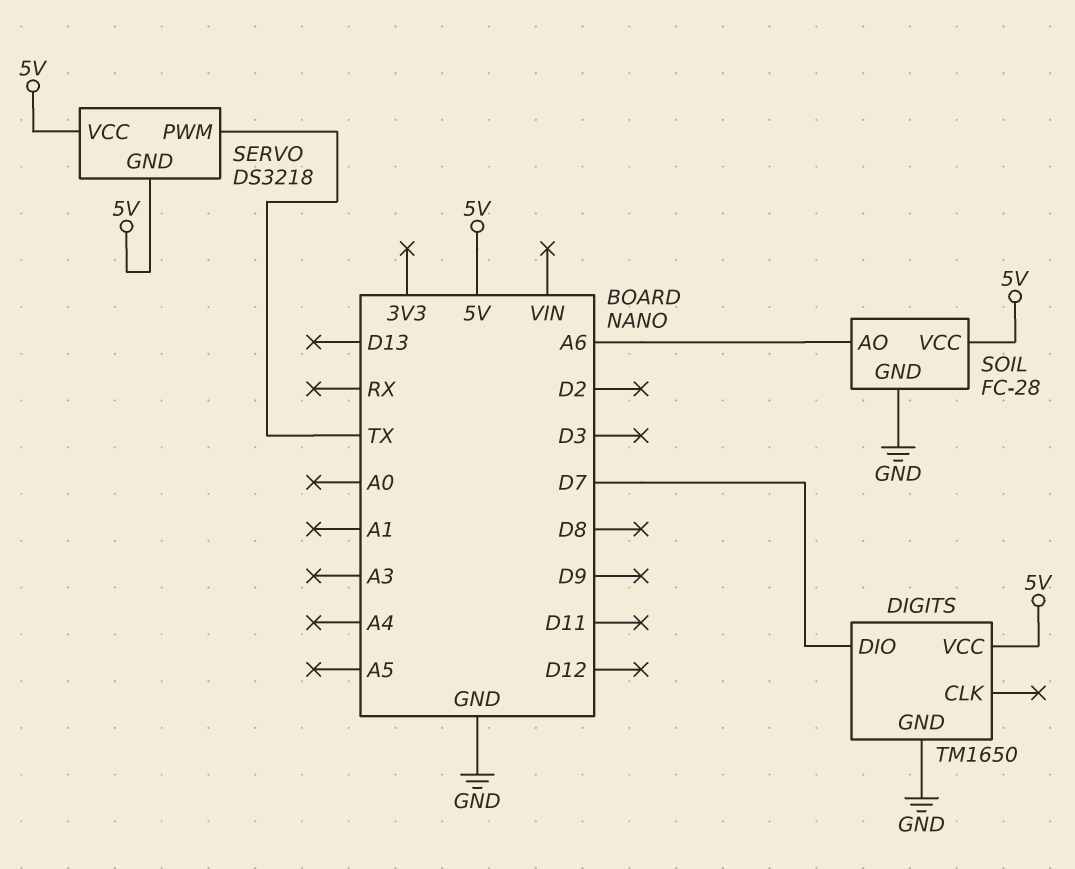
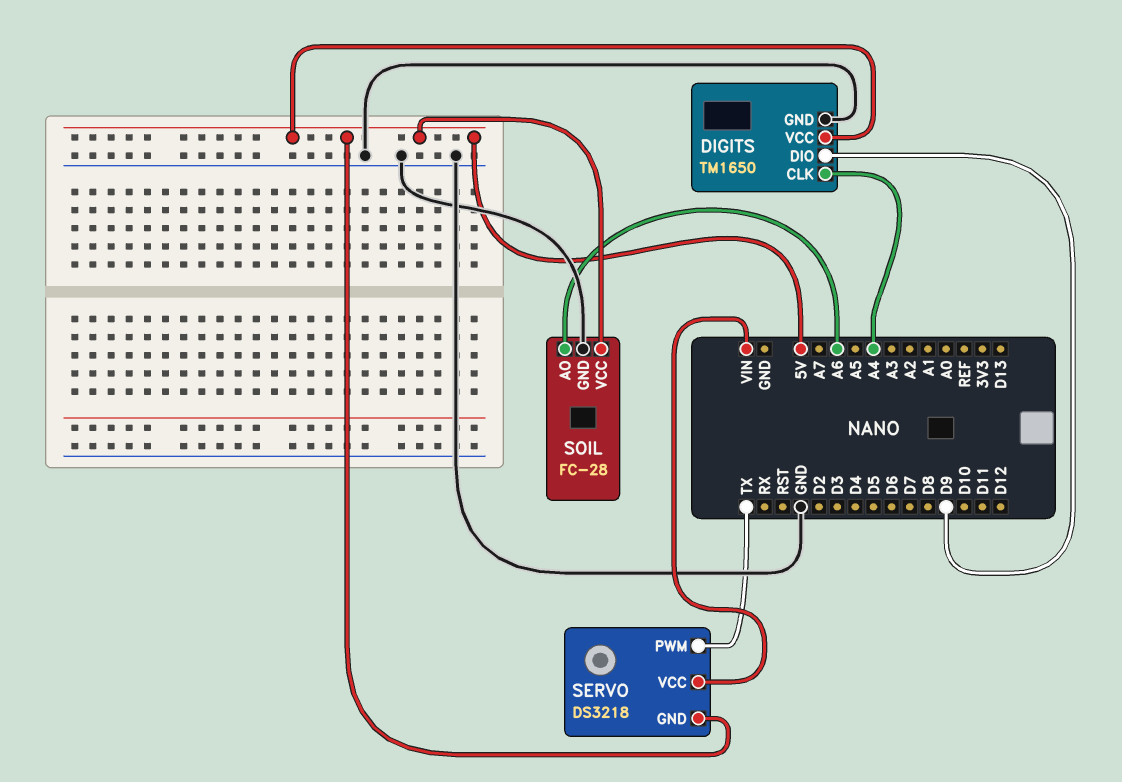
DIGITS pin CLK: none -> A4
DIGITS pin DIO: D7 -> D9
SERVO pin VCC: 5V -> VIN

